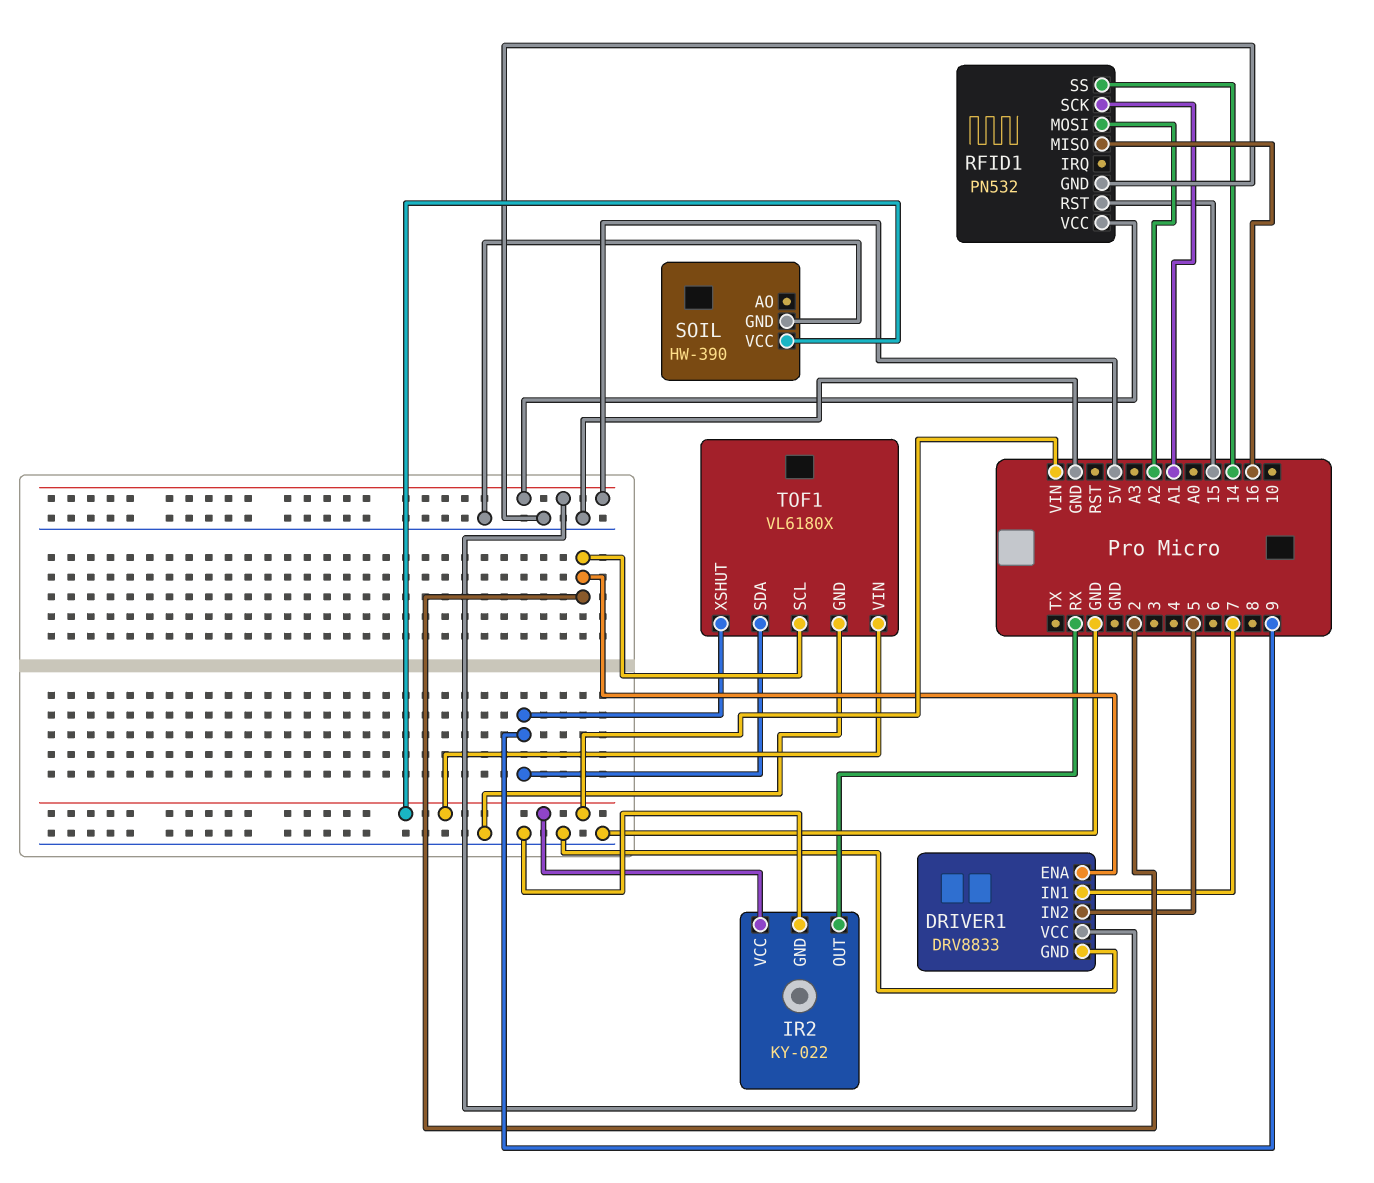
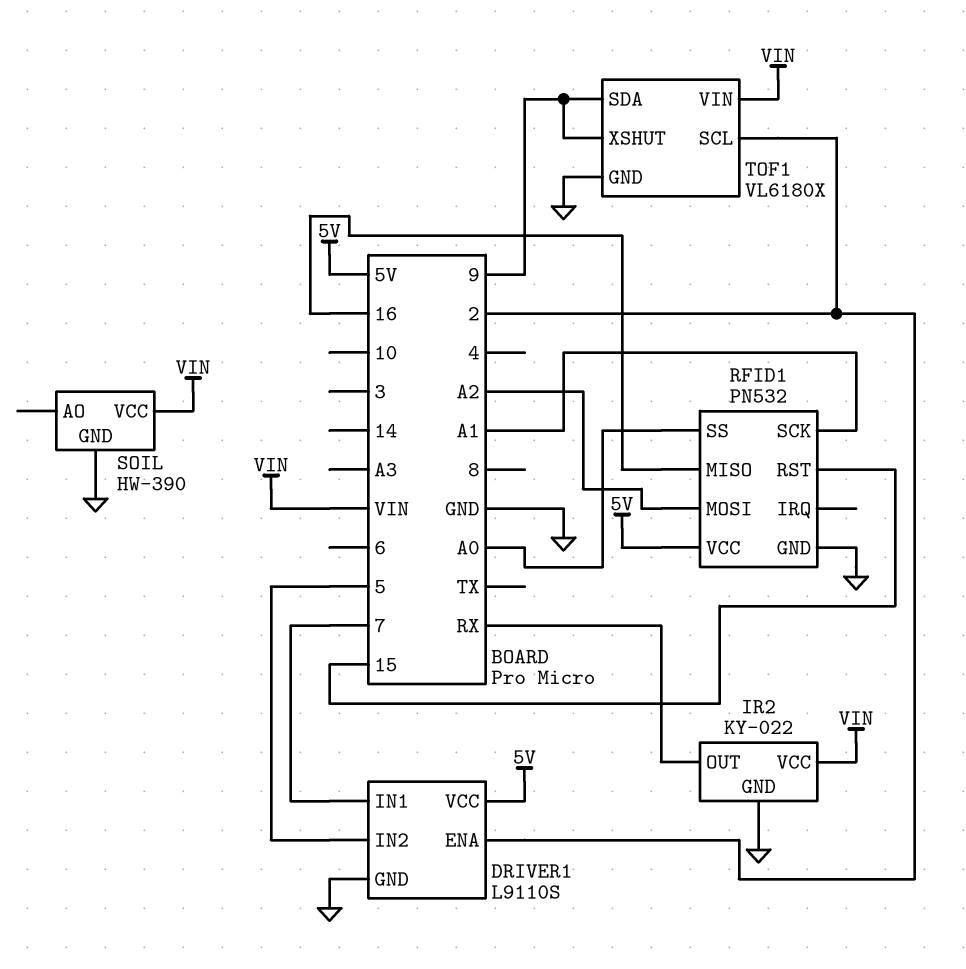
DRIVER1: DRV8833 -> L9110S
RFID1 pin SS: 14 -> A0

